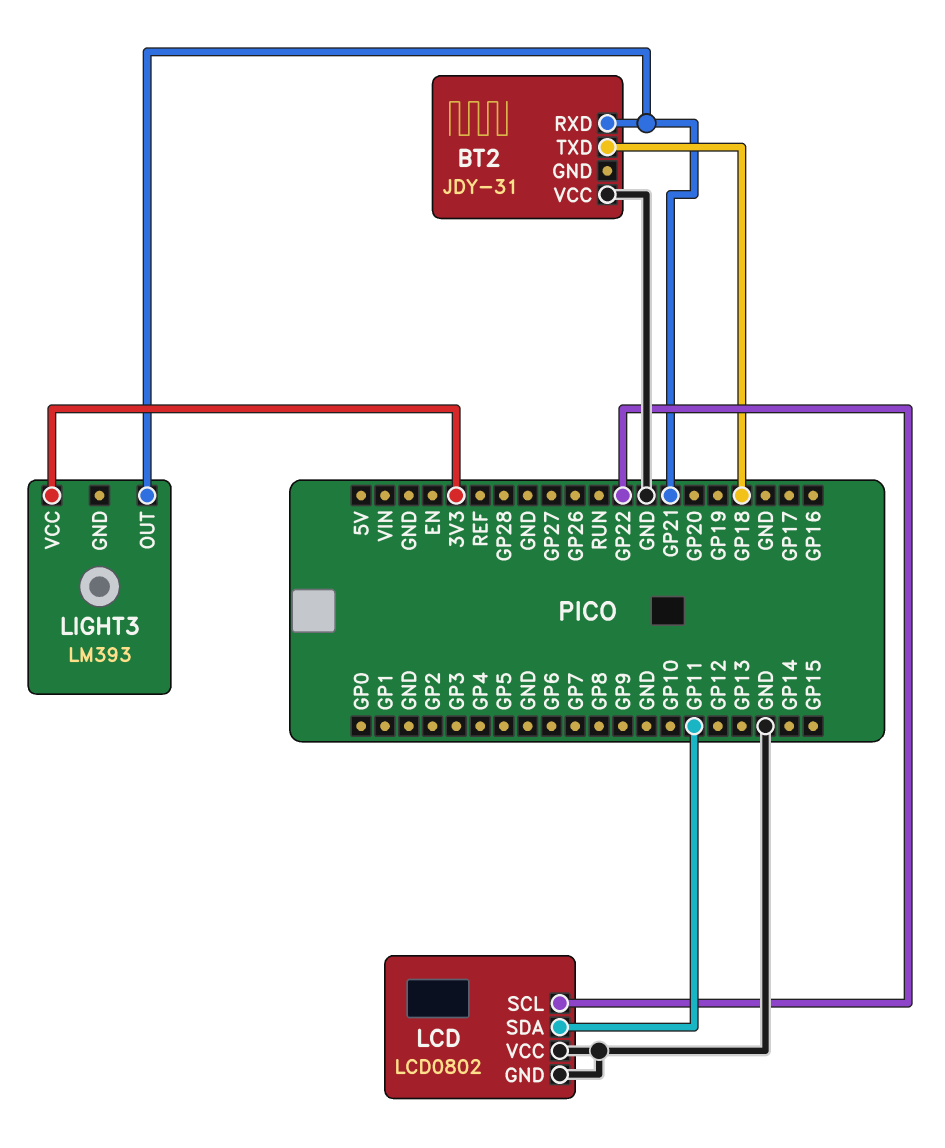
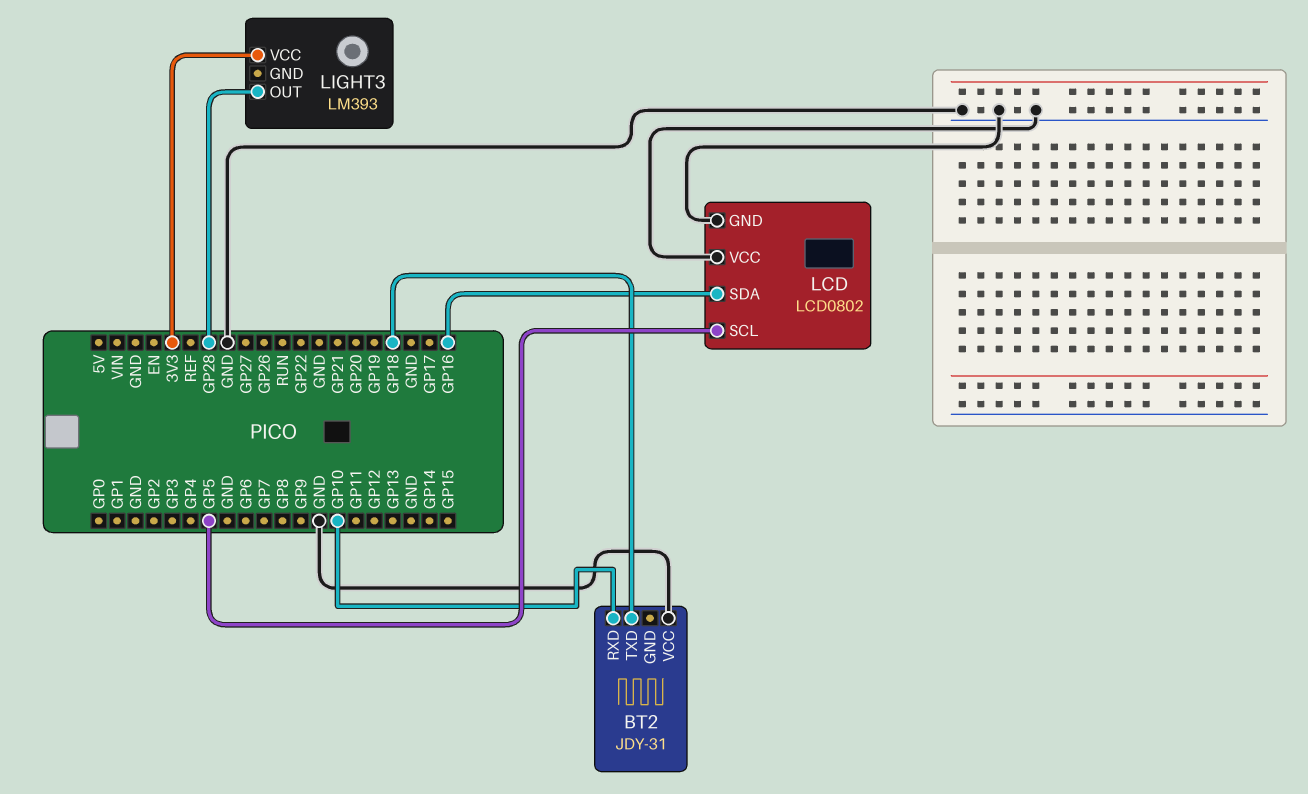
BT2 pin RXD: GP21 -> GP10
LCD pin SCL: GP22 -> GP5
LCD pin SDA: GP11 -> GP16
LIGHT3 pin OUT: GP21 -> GP28

